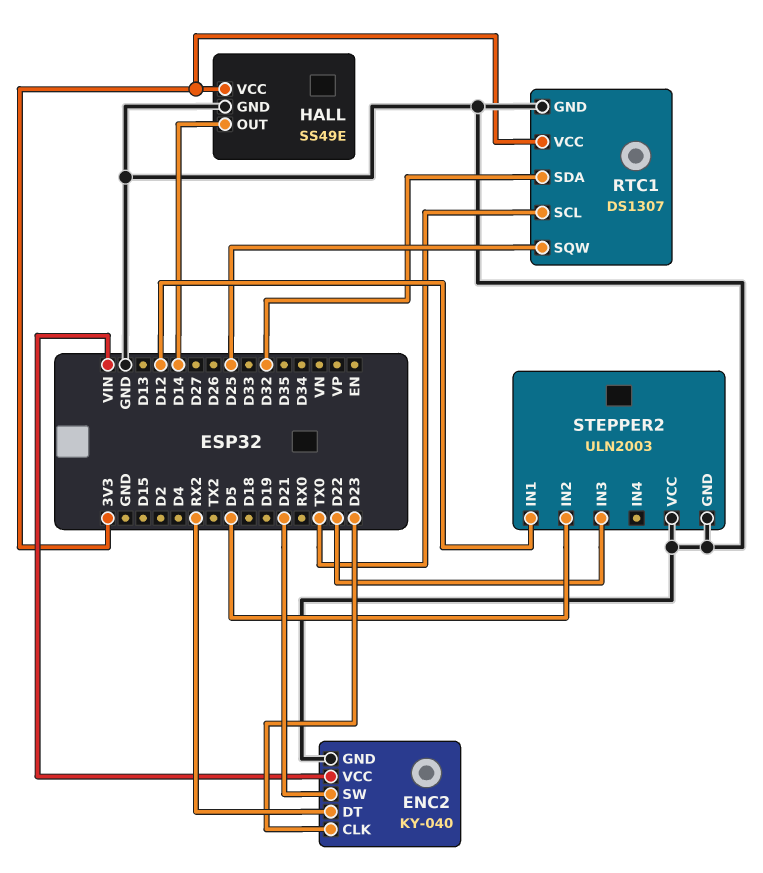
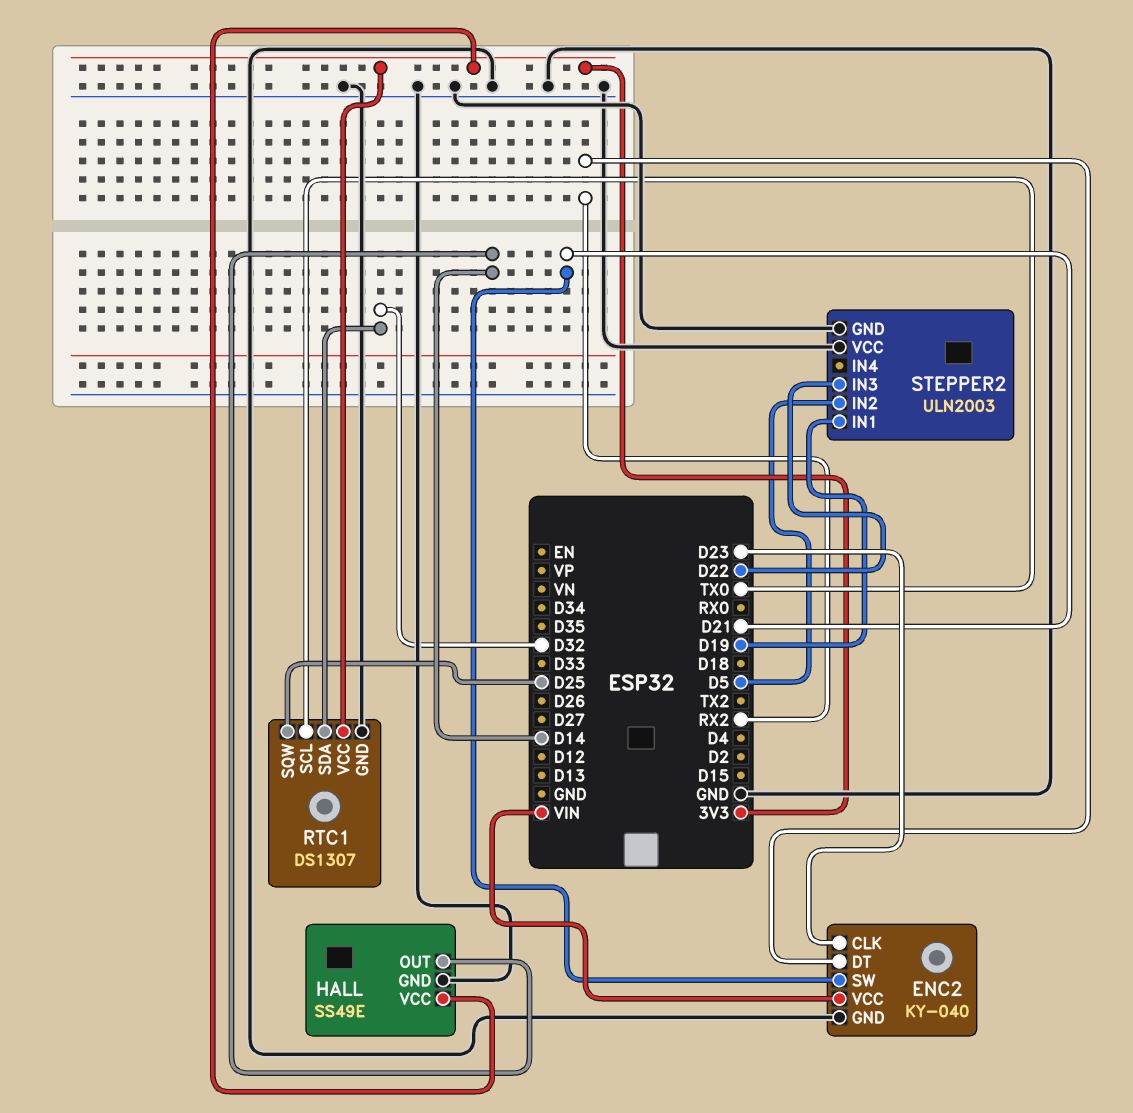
STEPPER2 pin IN1: D12 -> D19

